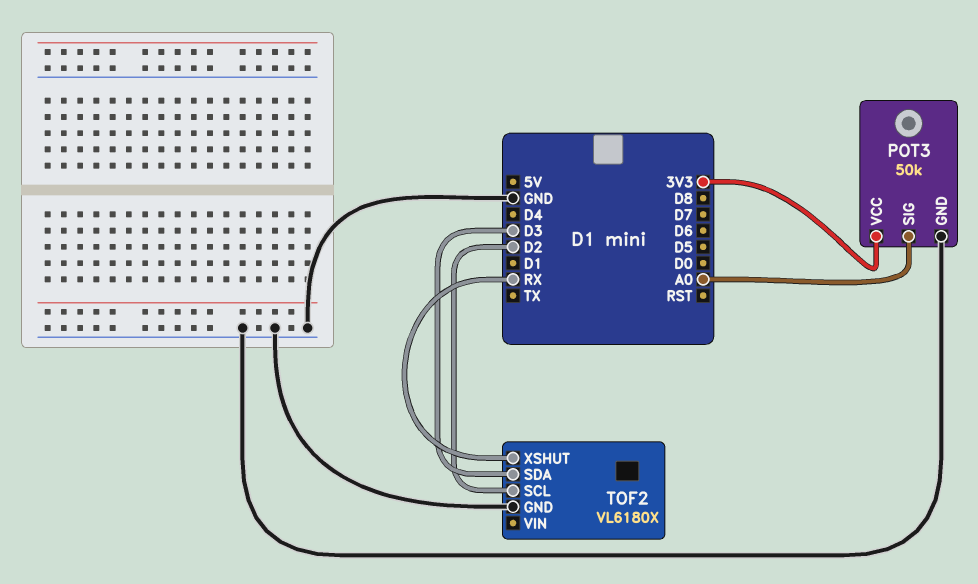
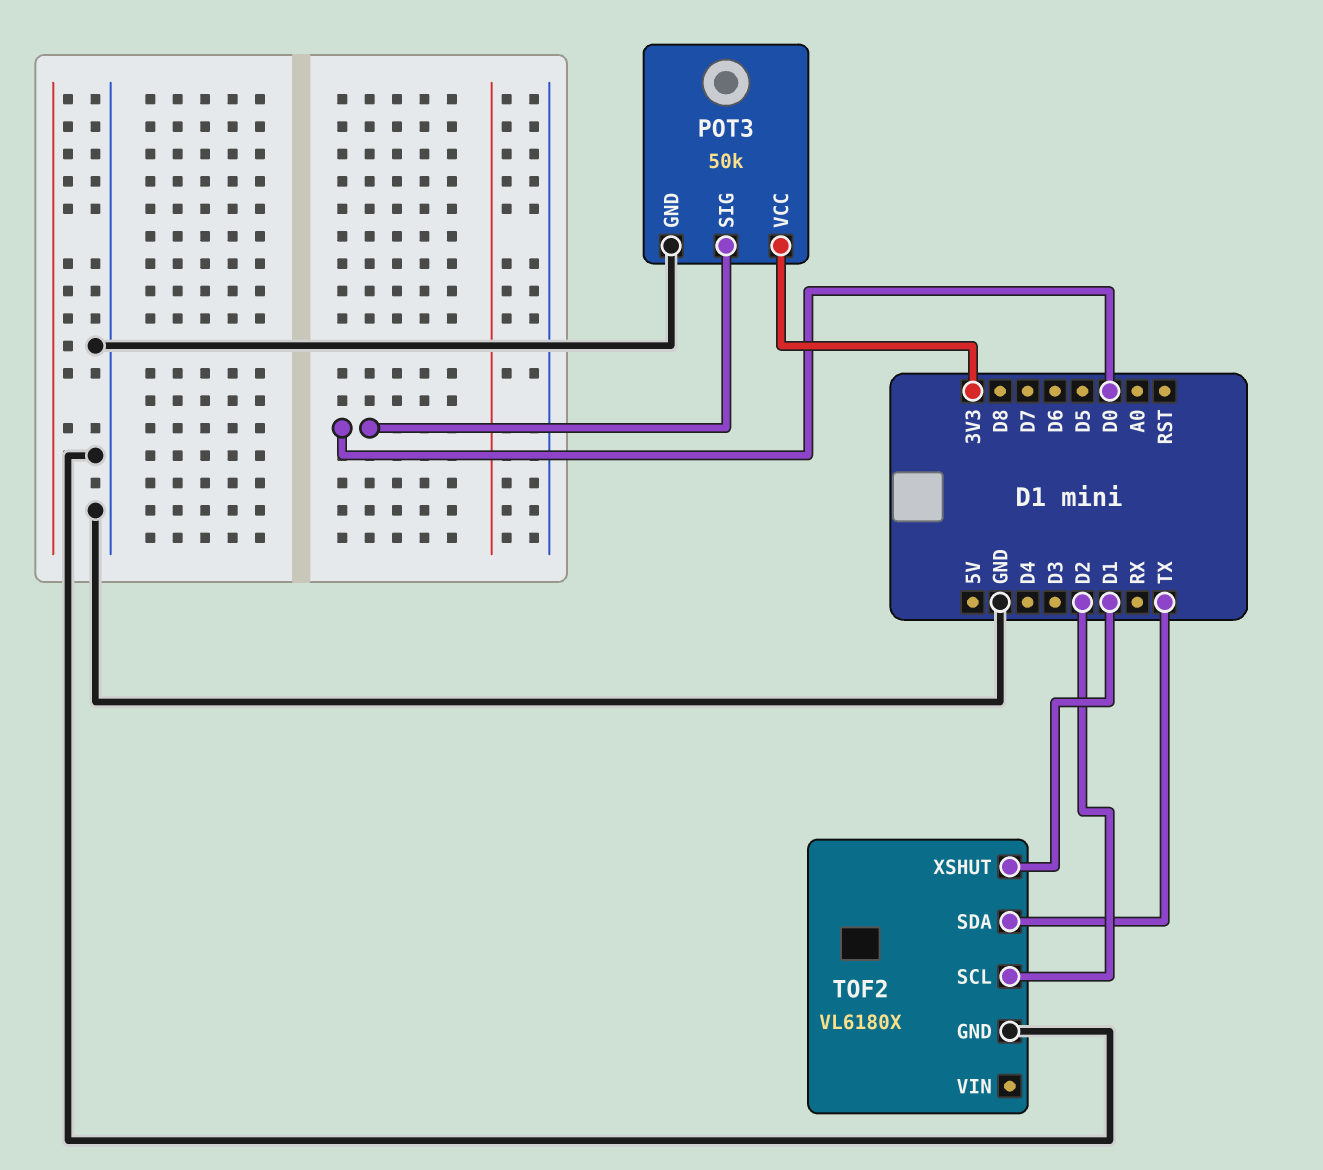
POT3 pin SIG: A0 -> D0
TOF2 pin SDA: D3 -> TX
TOF2 pin XSHUT: RX -> D1

